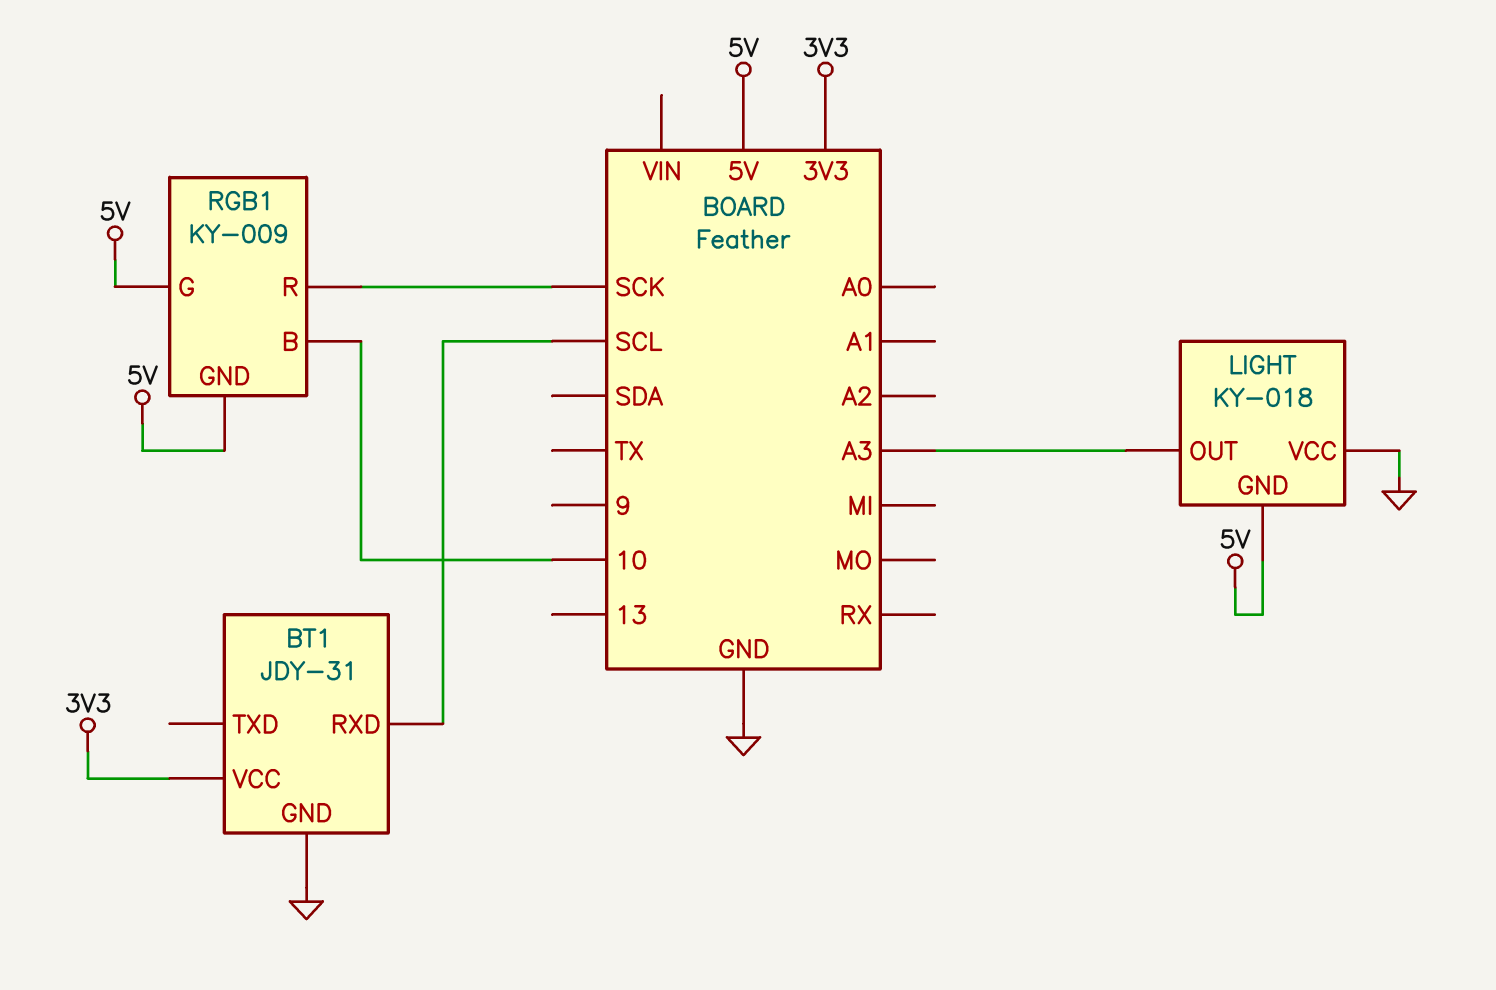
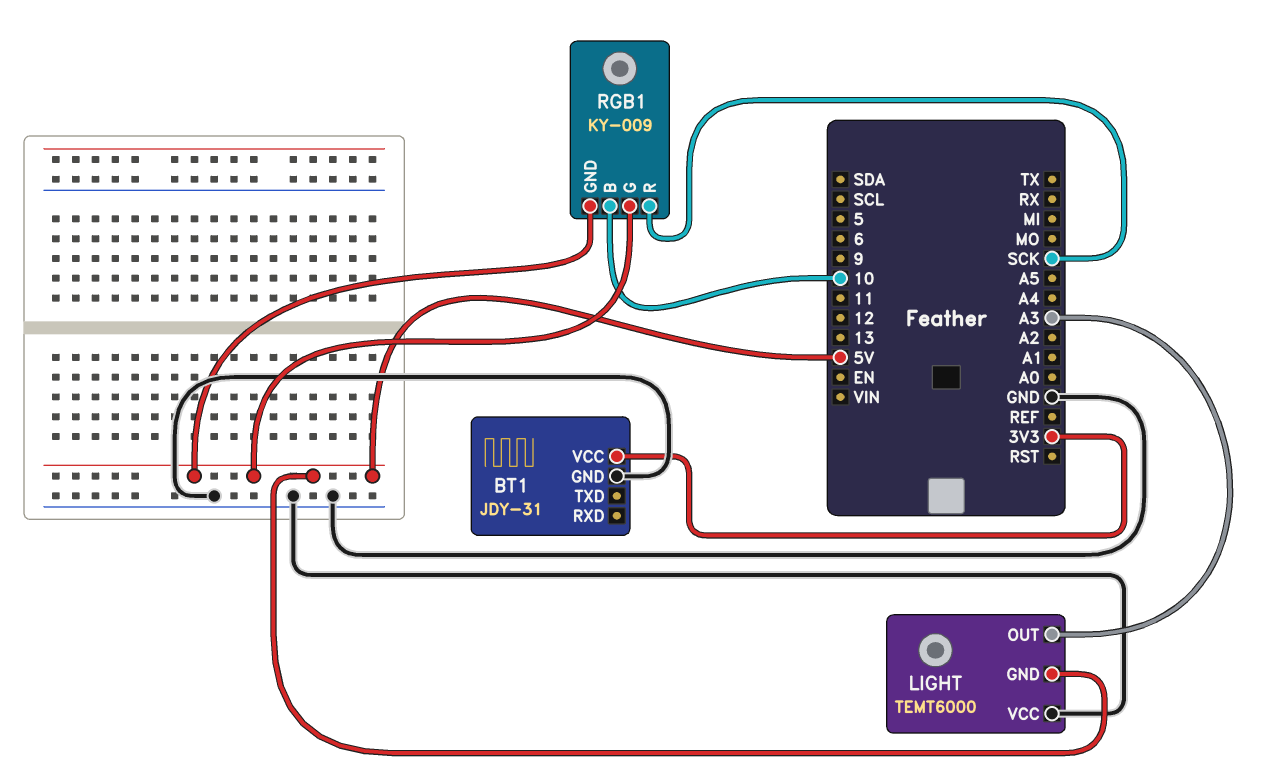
BT1 pin RXD: SCL -> none
LIGHT: KY-018 -> TEMT6000

